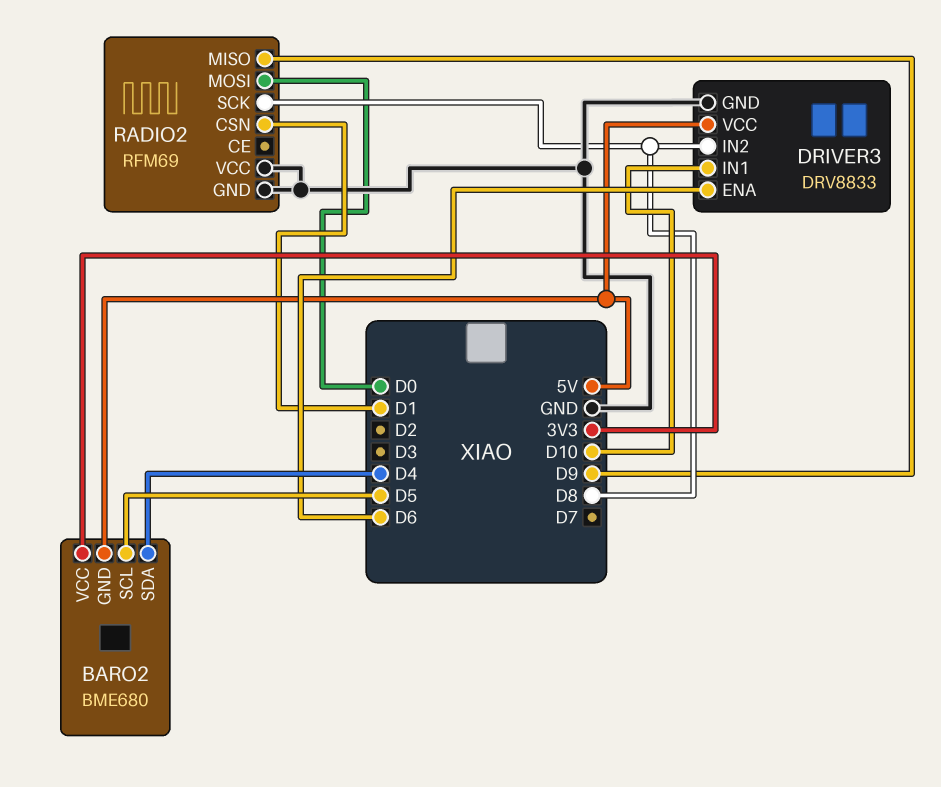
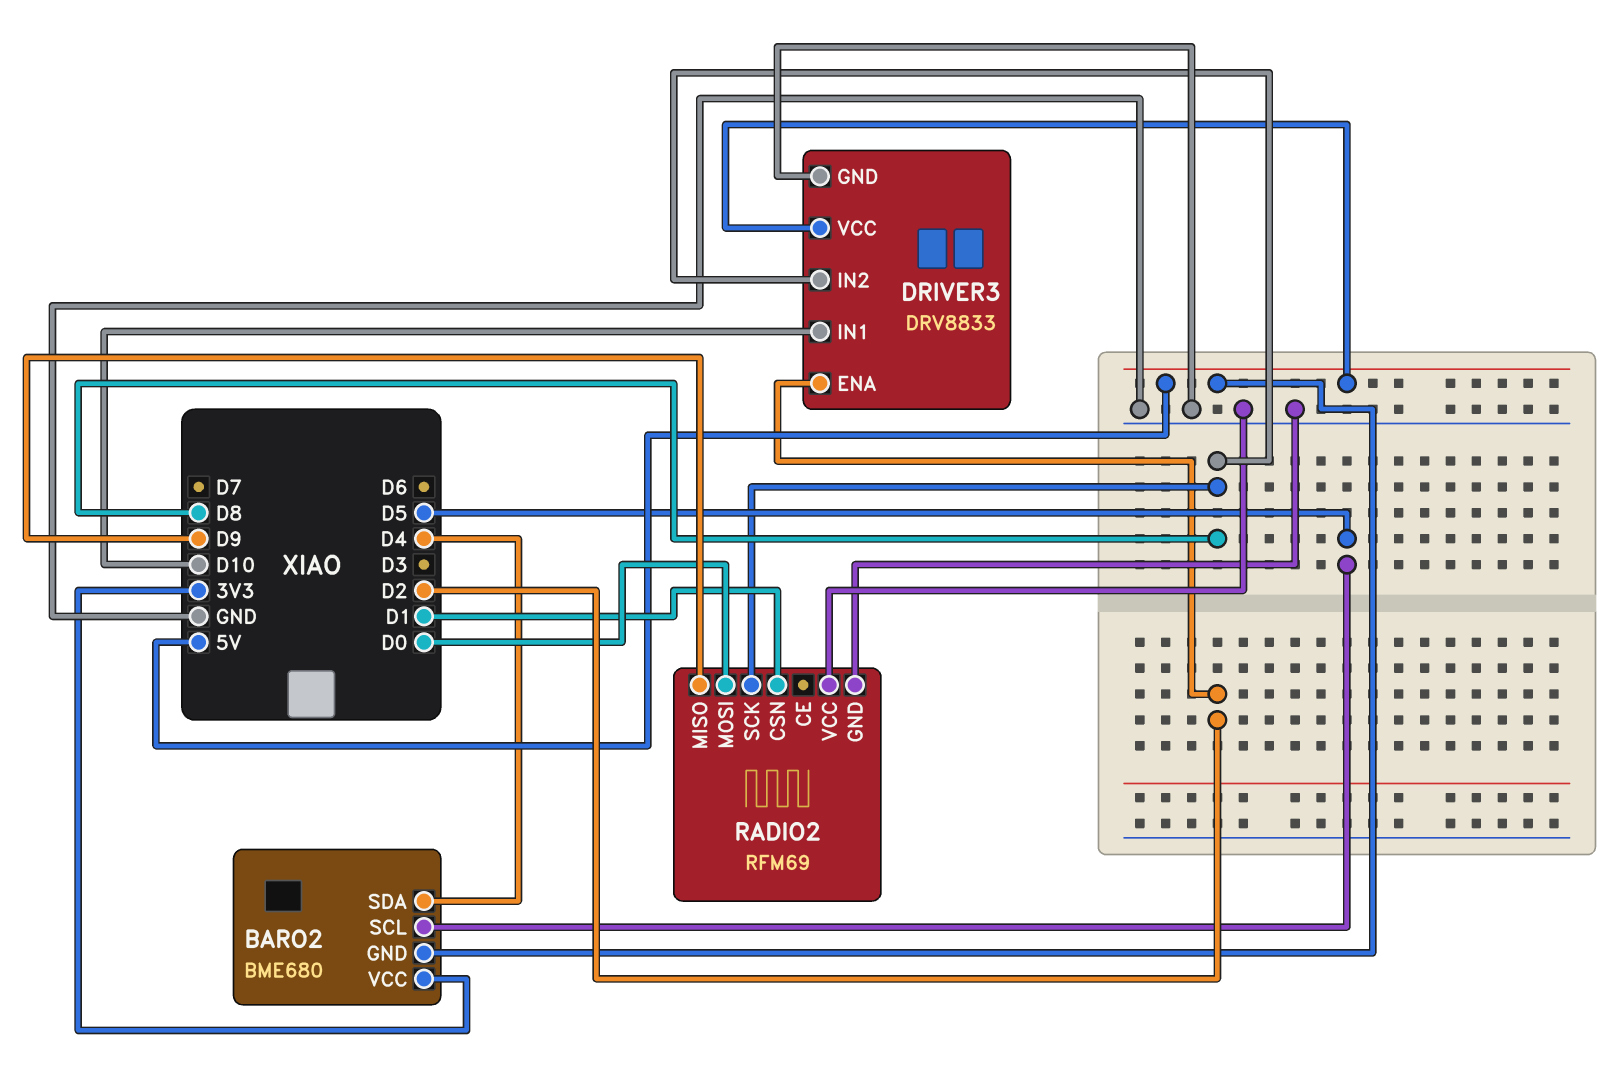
DRIVER3 pin ENA: D6 -> D2

